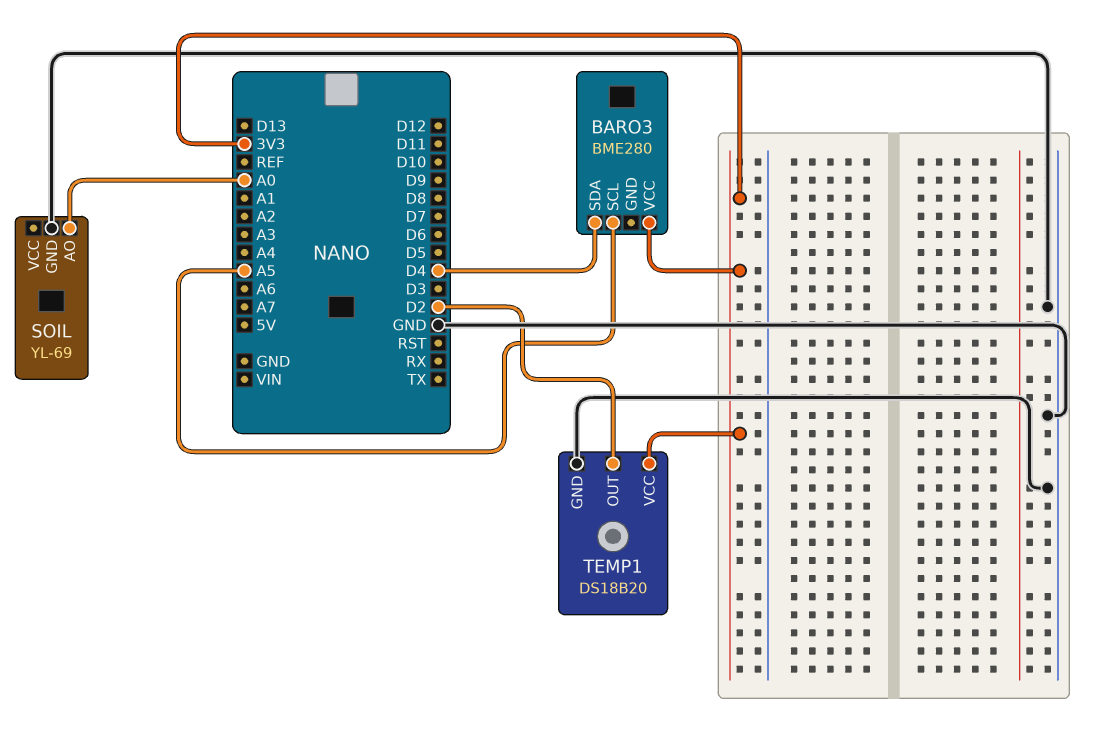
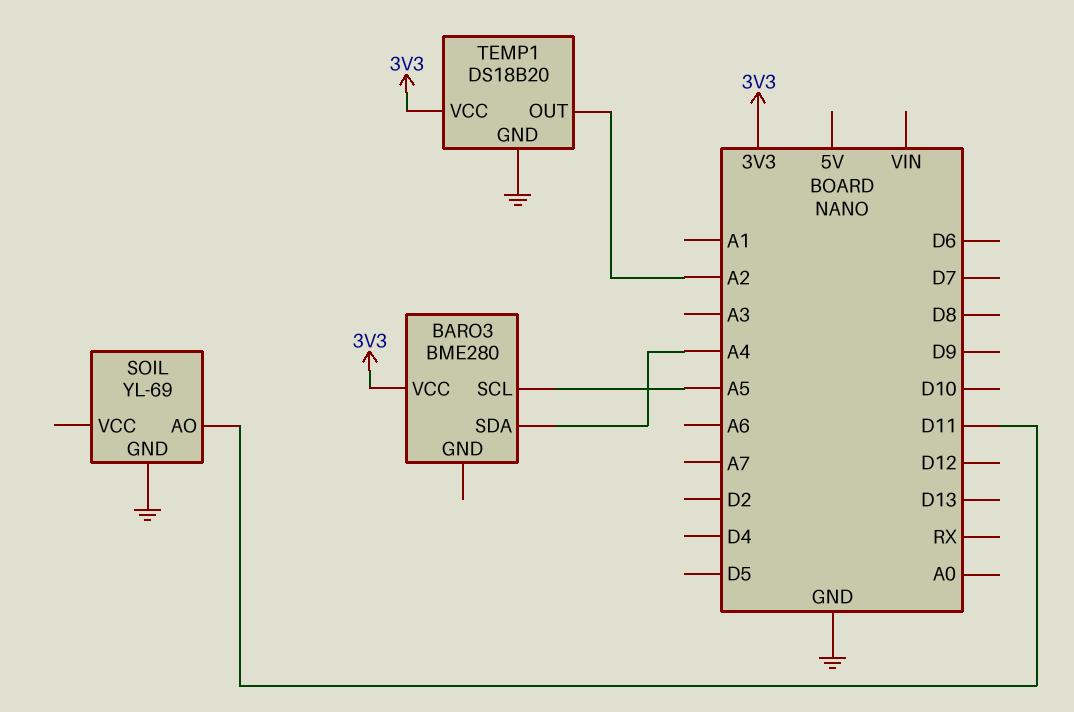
BARO3 pin SDA: D4 -> A4
SOIL pin AO: A0 -> D11
TEMP1 pin OUT: D2 -> A2

